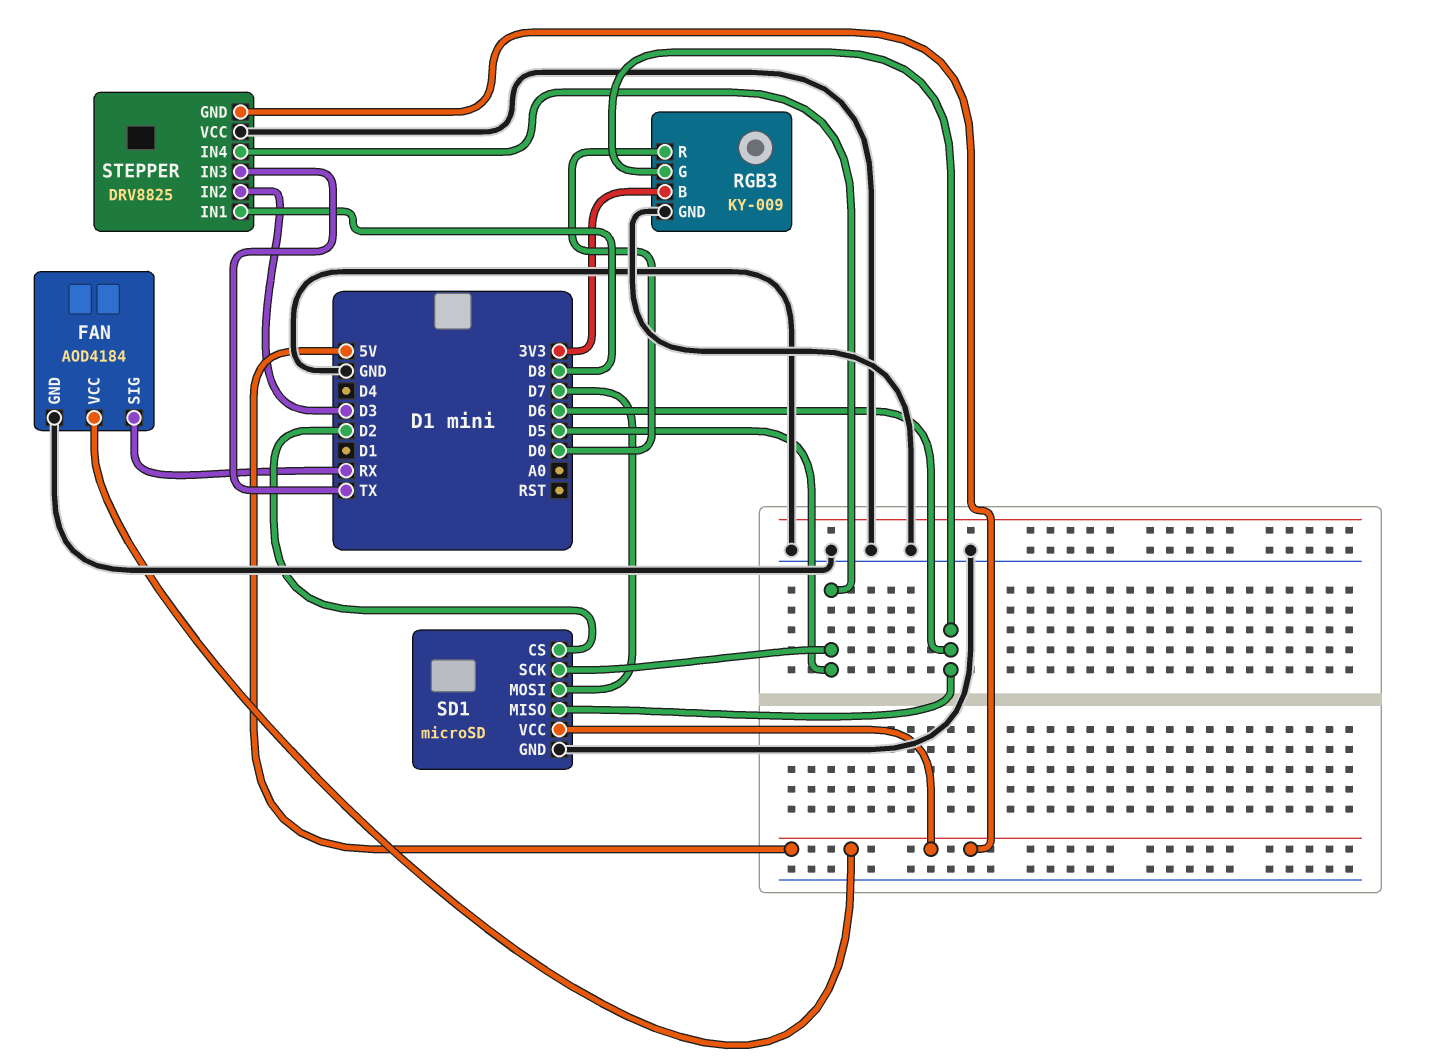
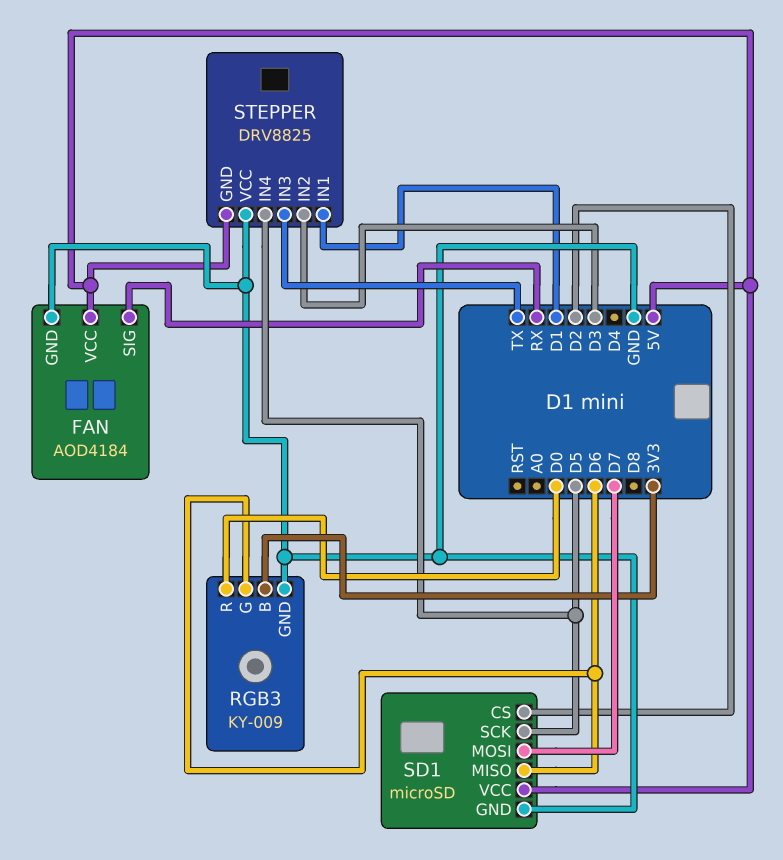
STEPPER pin IN1: D8 -> D1

